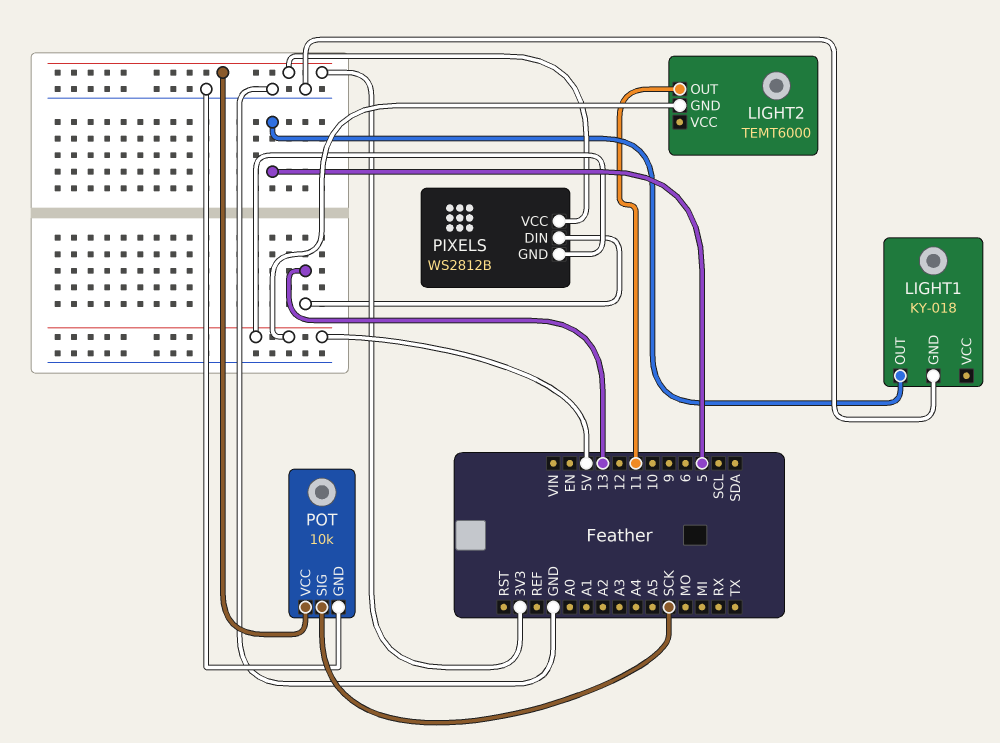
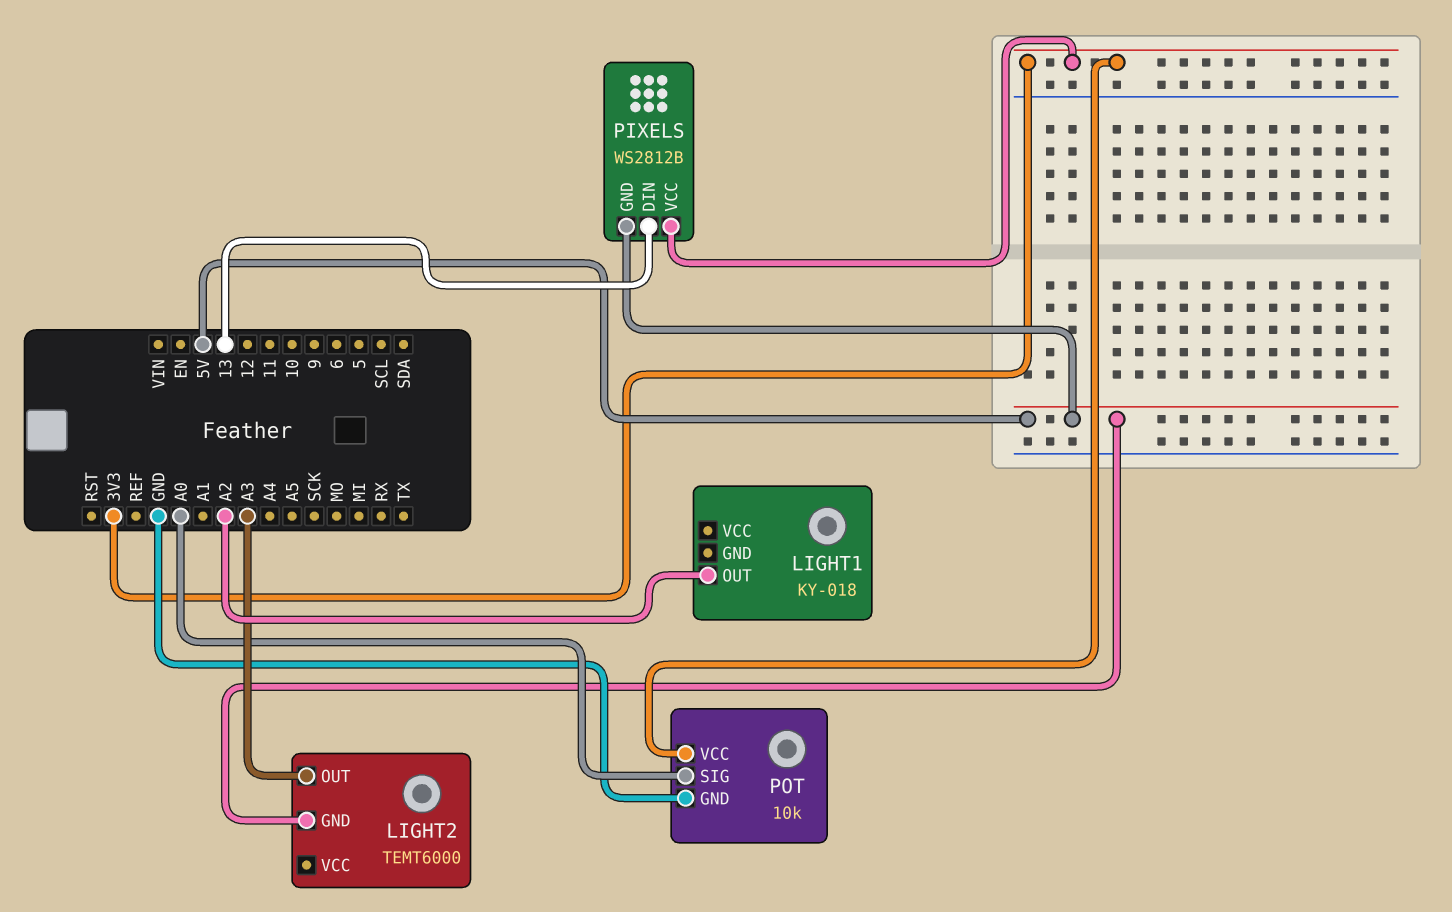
LIGHT1 pin GND: GND -> none
LIGHT1 pin OUT: 5 -> A2
LIGHT2 pin OUT: 11 -> A3
POT pin SIG: SCK -> A0

